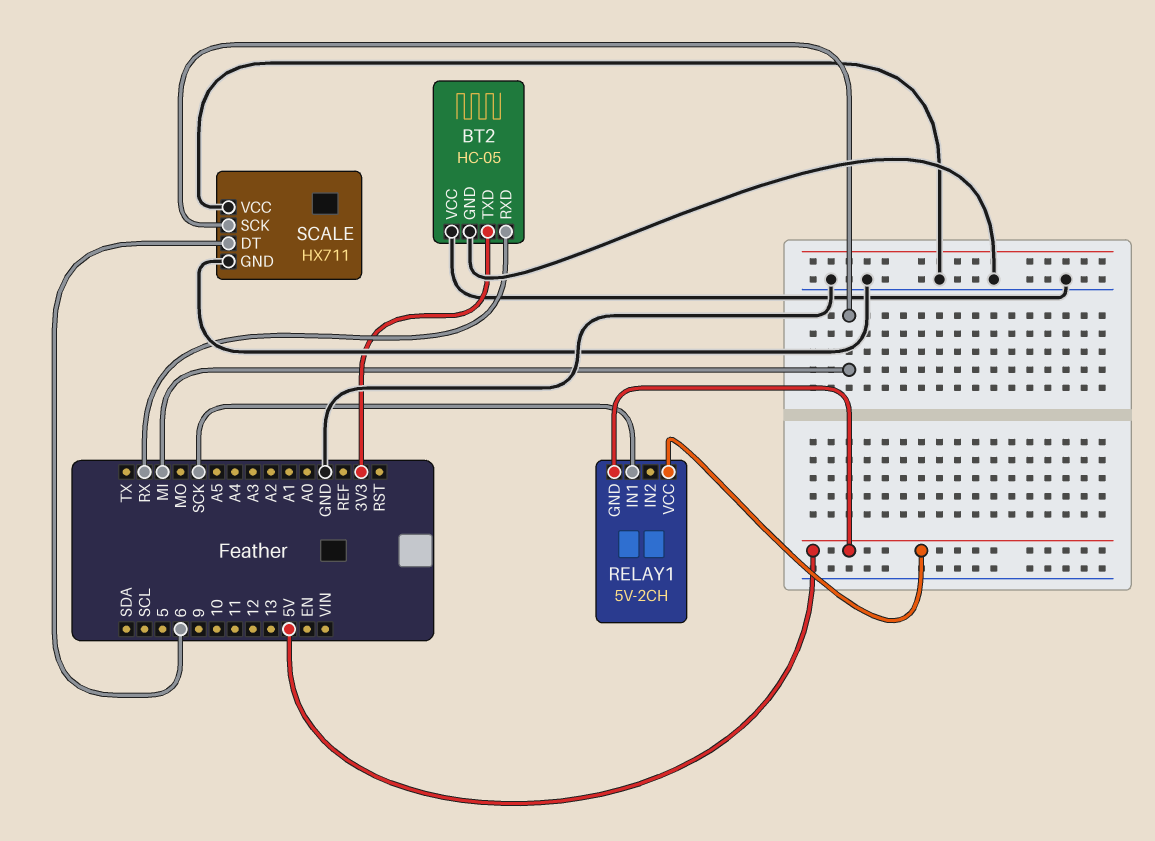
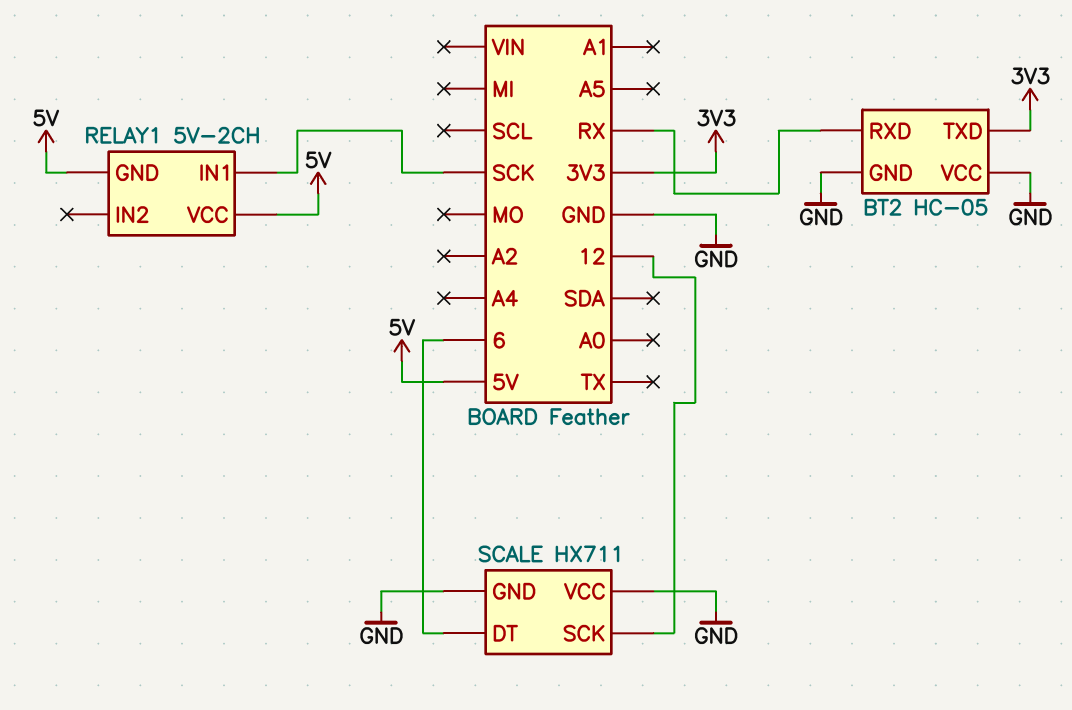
SCALE pin SCK: MI -> 12

